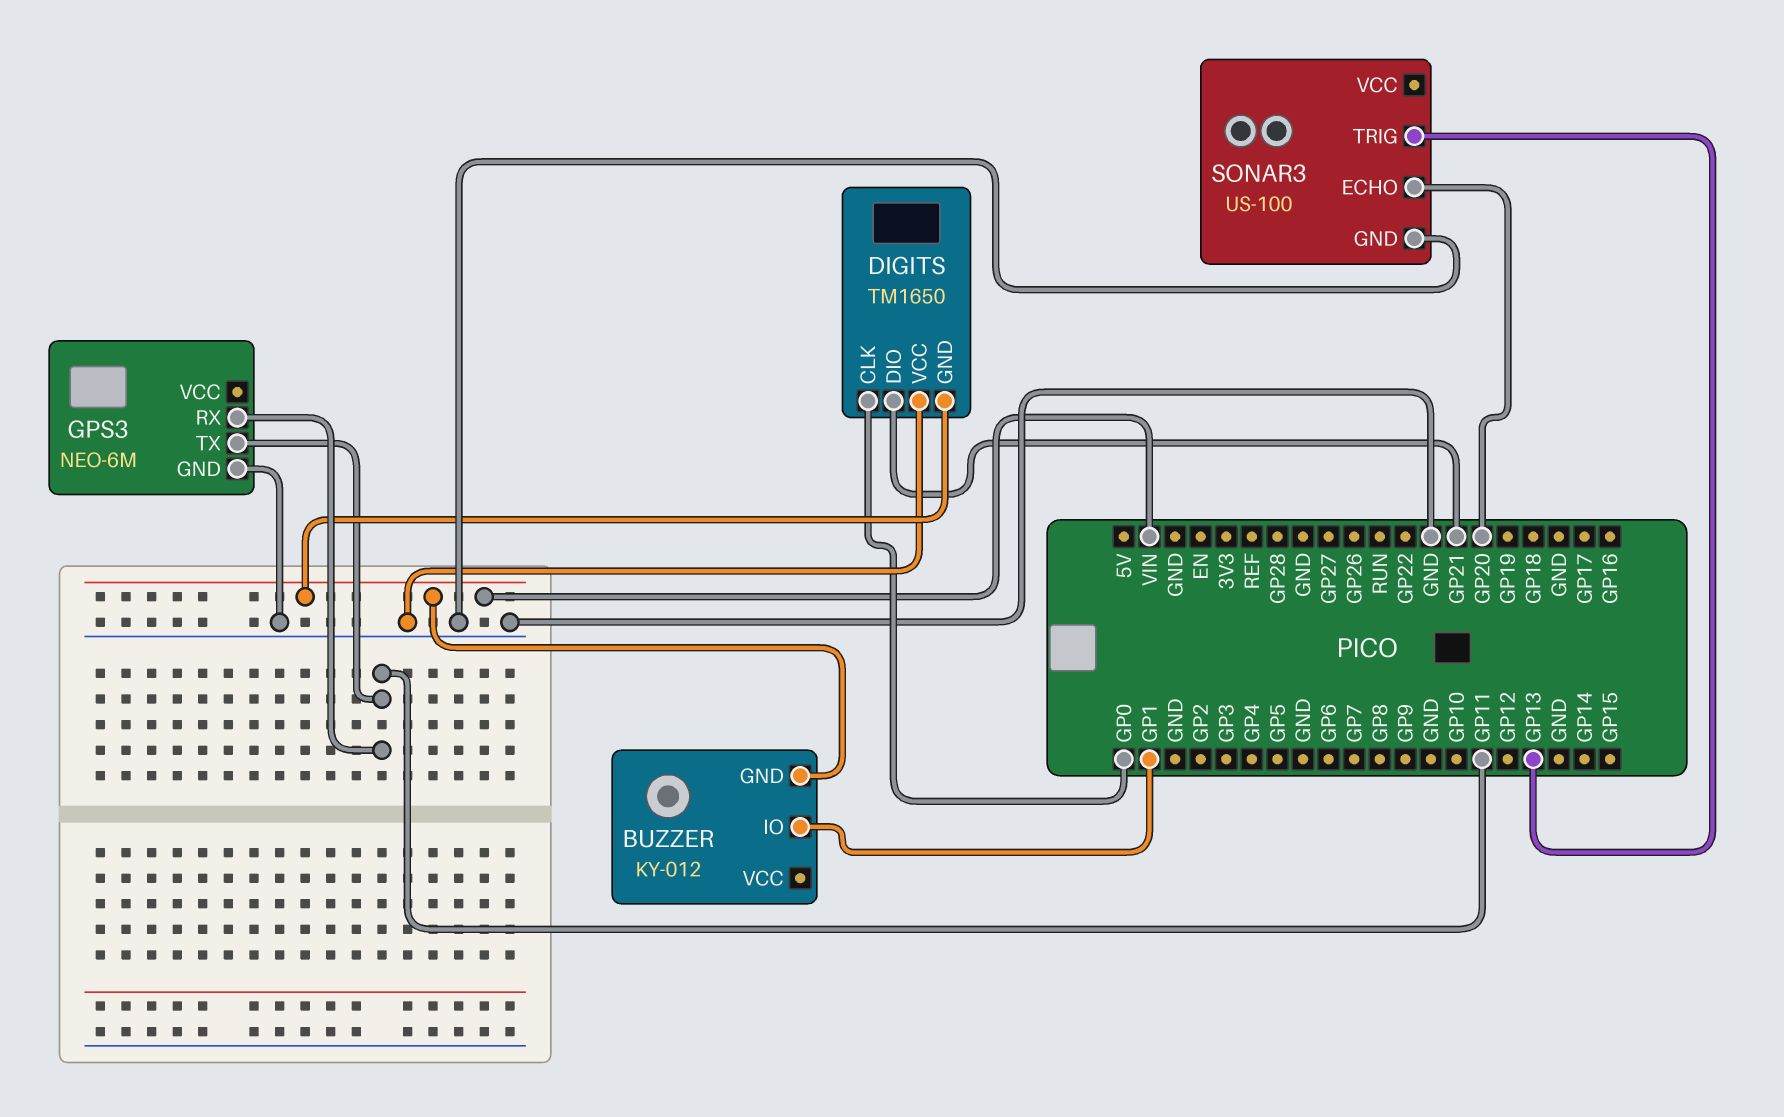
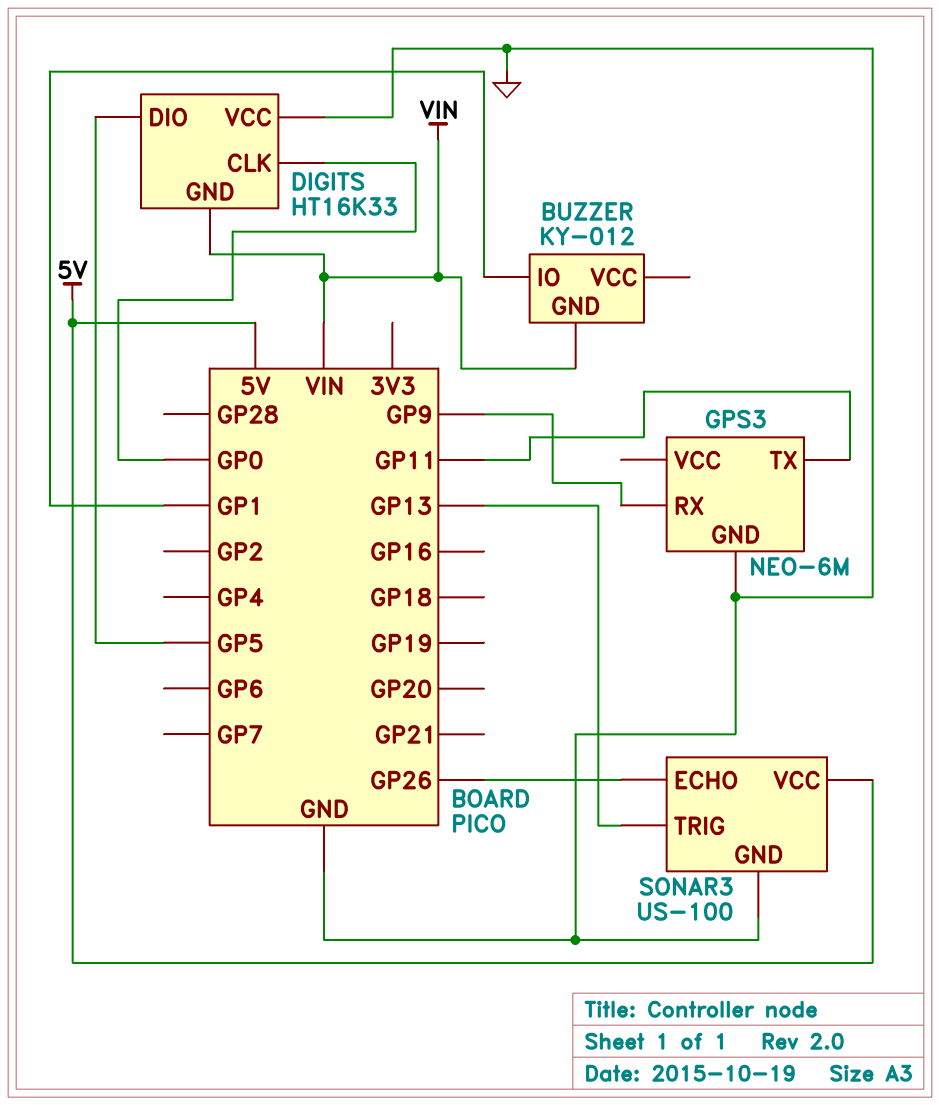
DIGITS: TM1650 -> HT16K33
DIGITS pin DIO: GP21 -> GP5
GPS3 pin RX: GP11 -> GP9
SONAR3 pin ECHO: GP20 -> GP26
SONAR3 pin VCC: none -> 5V

